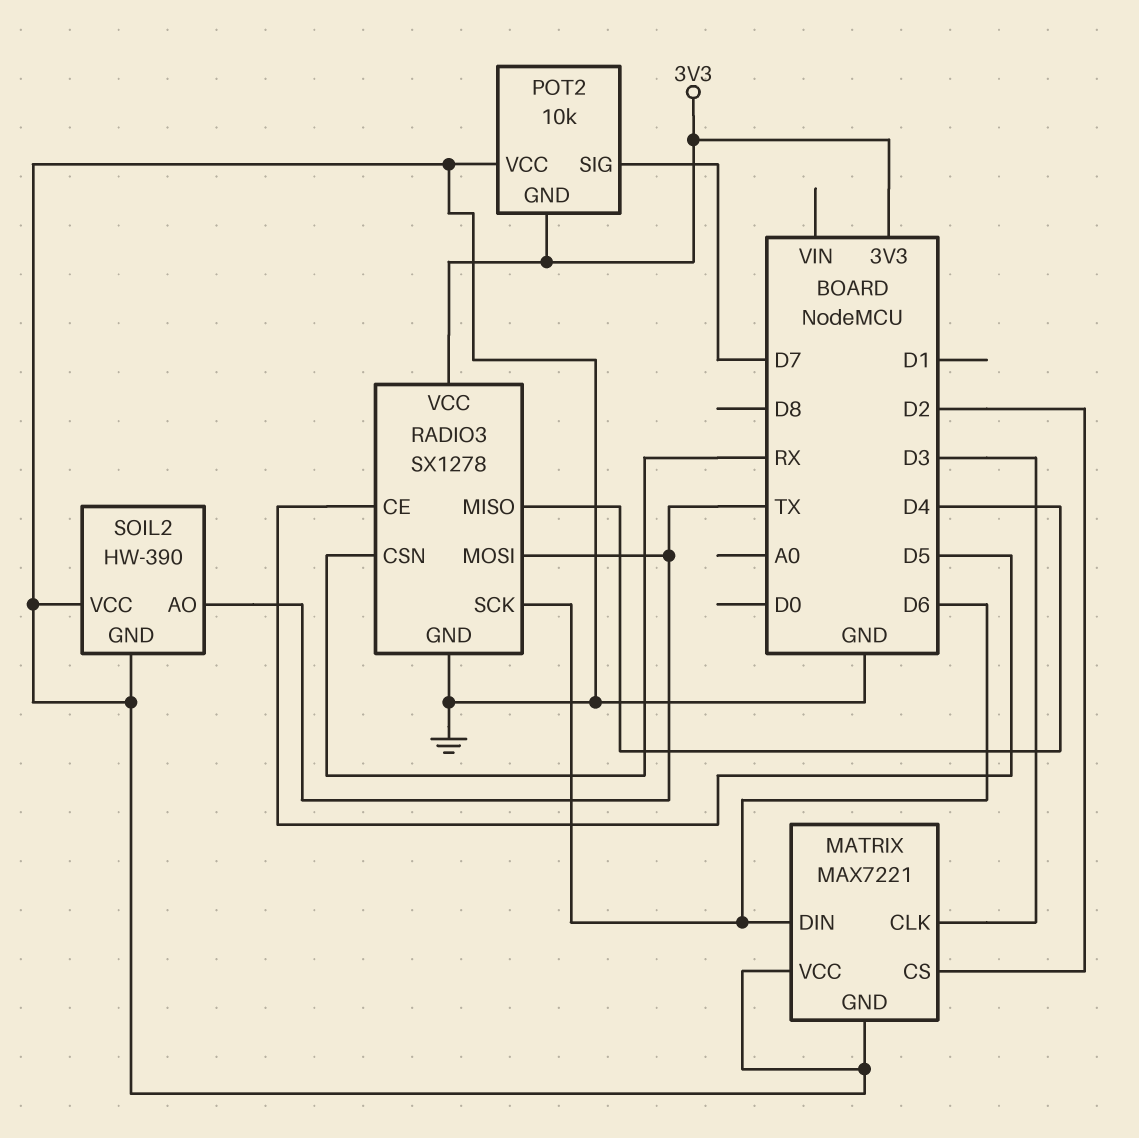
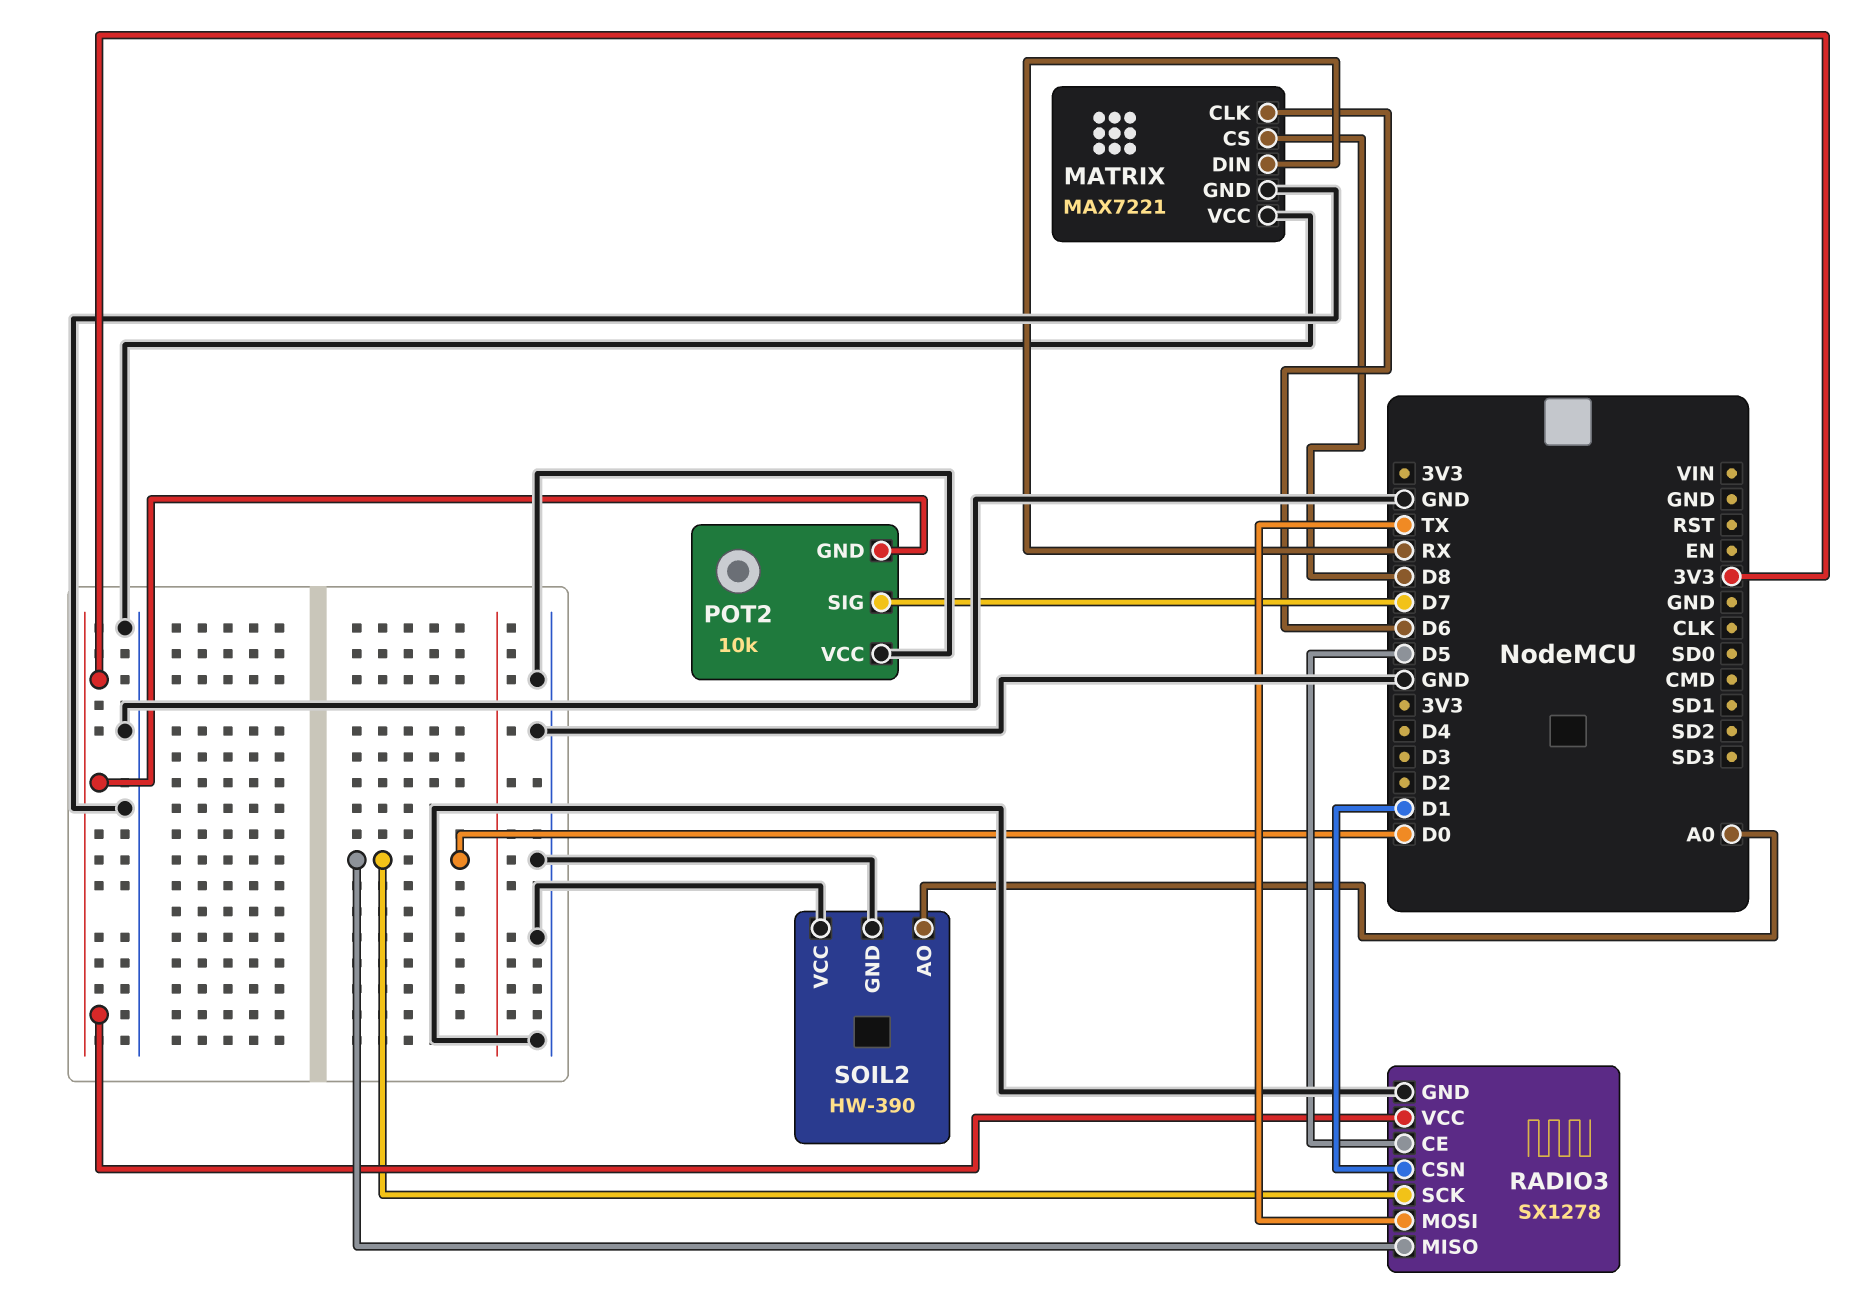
MATRIX pin CLK: D3 -> D6
MATRIX pin CS: D2 -> D8
MATRIX pin DIN: D6 -> RX
RADIO3 pin CSN: RX -> D1
RADIO3 pin MISO: D4 -> D0
RADIO3 pin SCK: D6 -> D0
SOIL2 pin AO: TX -> A0

